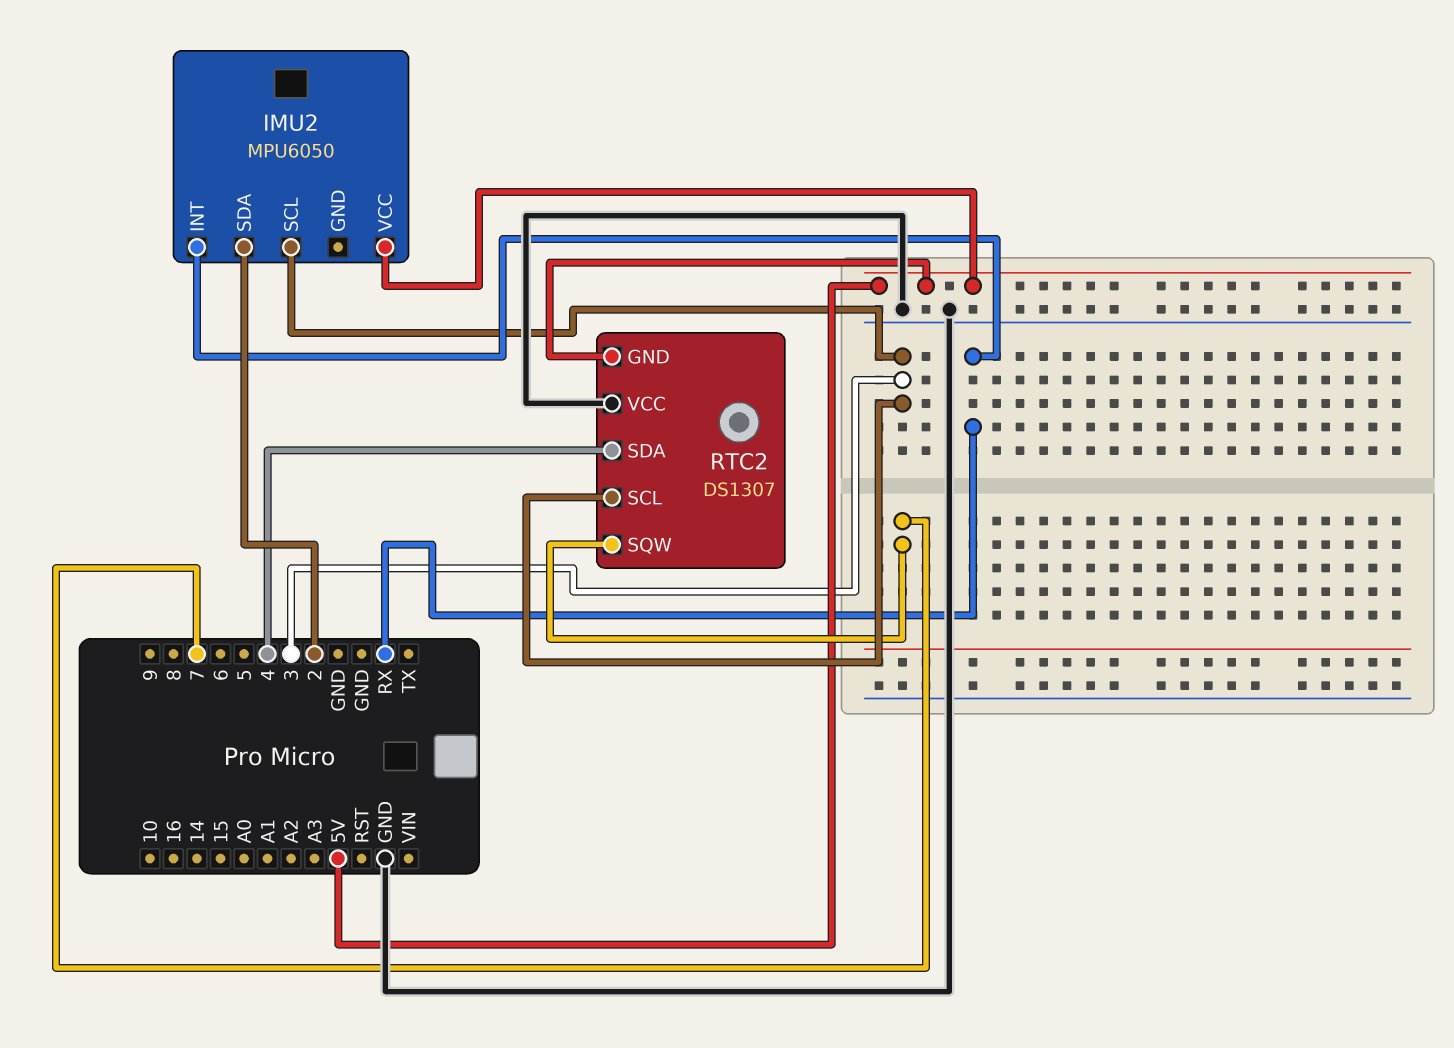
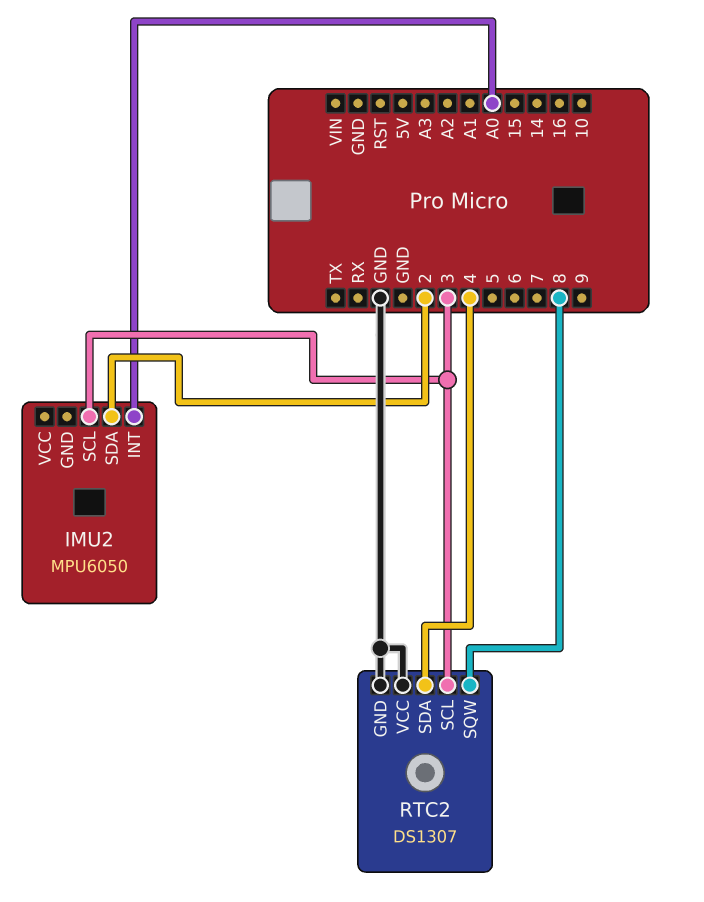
IMU2 pin INT: RX -> A0
IMU2 pin VCC: 5V -> none
RTC2 pin GND: 5V -> GND
RTC2 pin SQW: 7 -> 8

